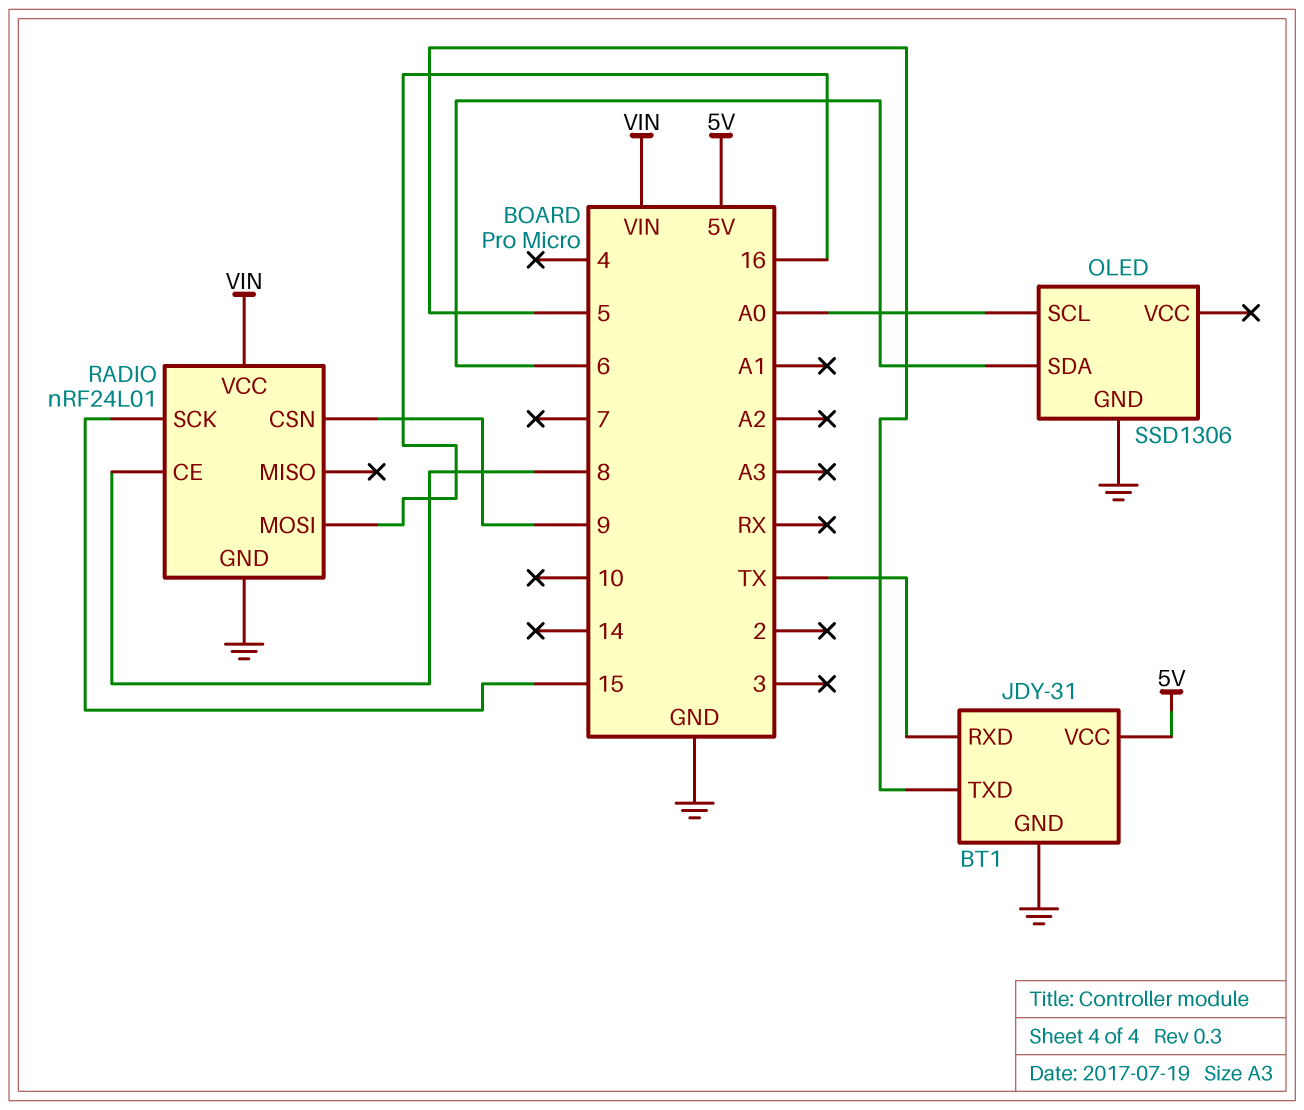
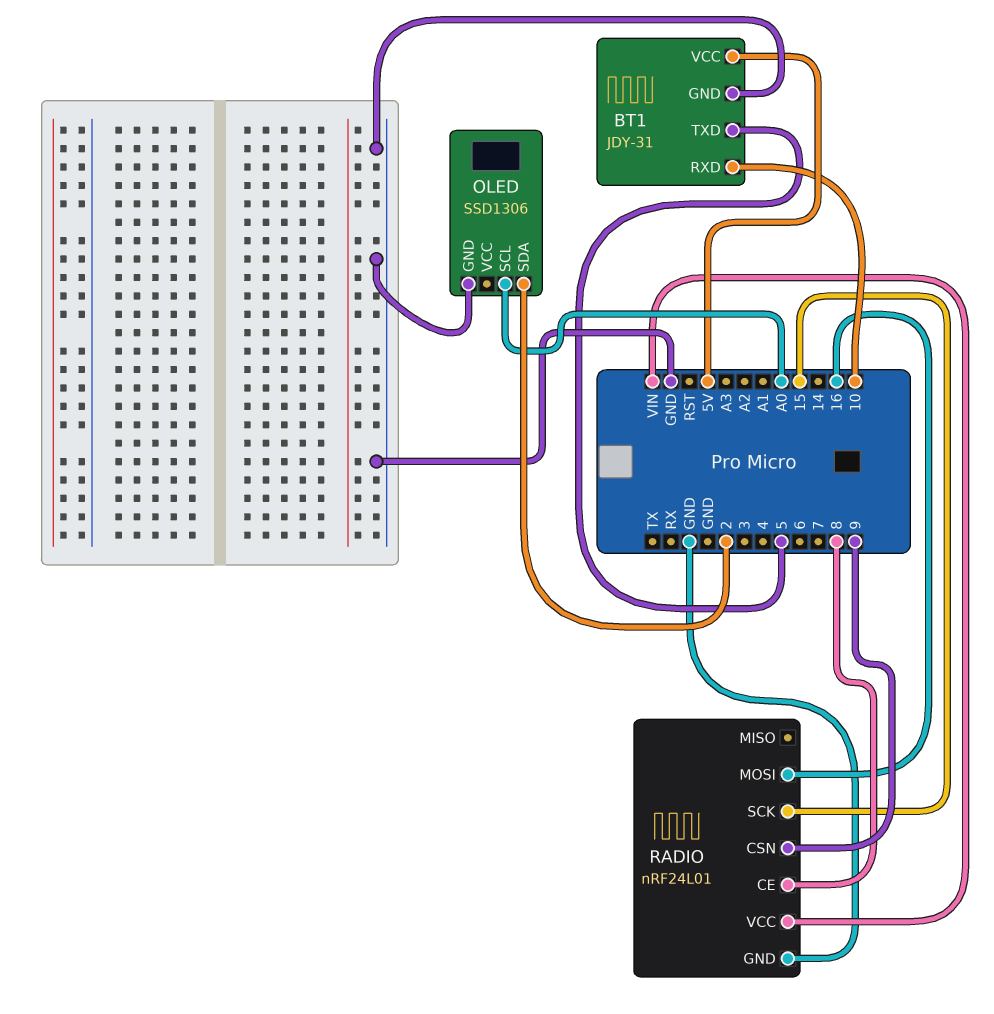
BT1 pin RXD: TX -> 10
OLED pin SDA: 6 -> 2

